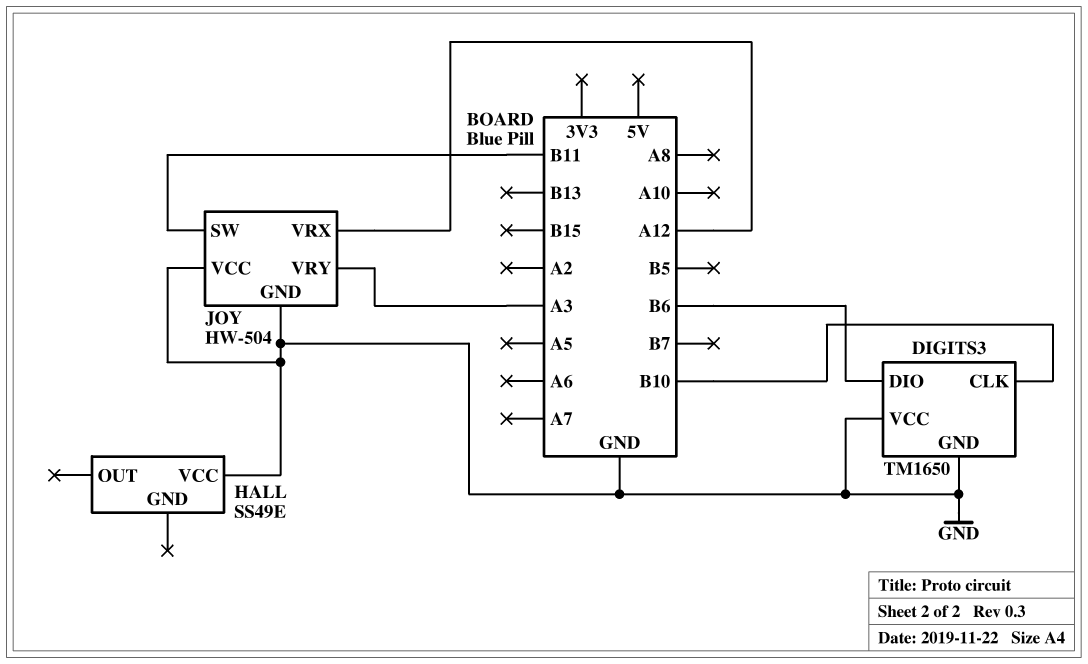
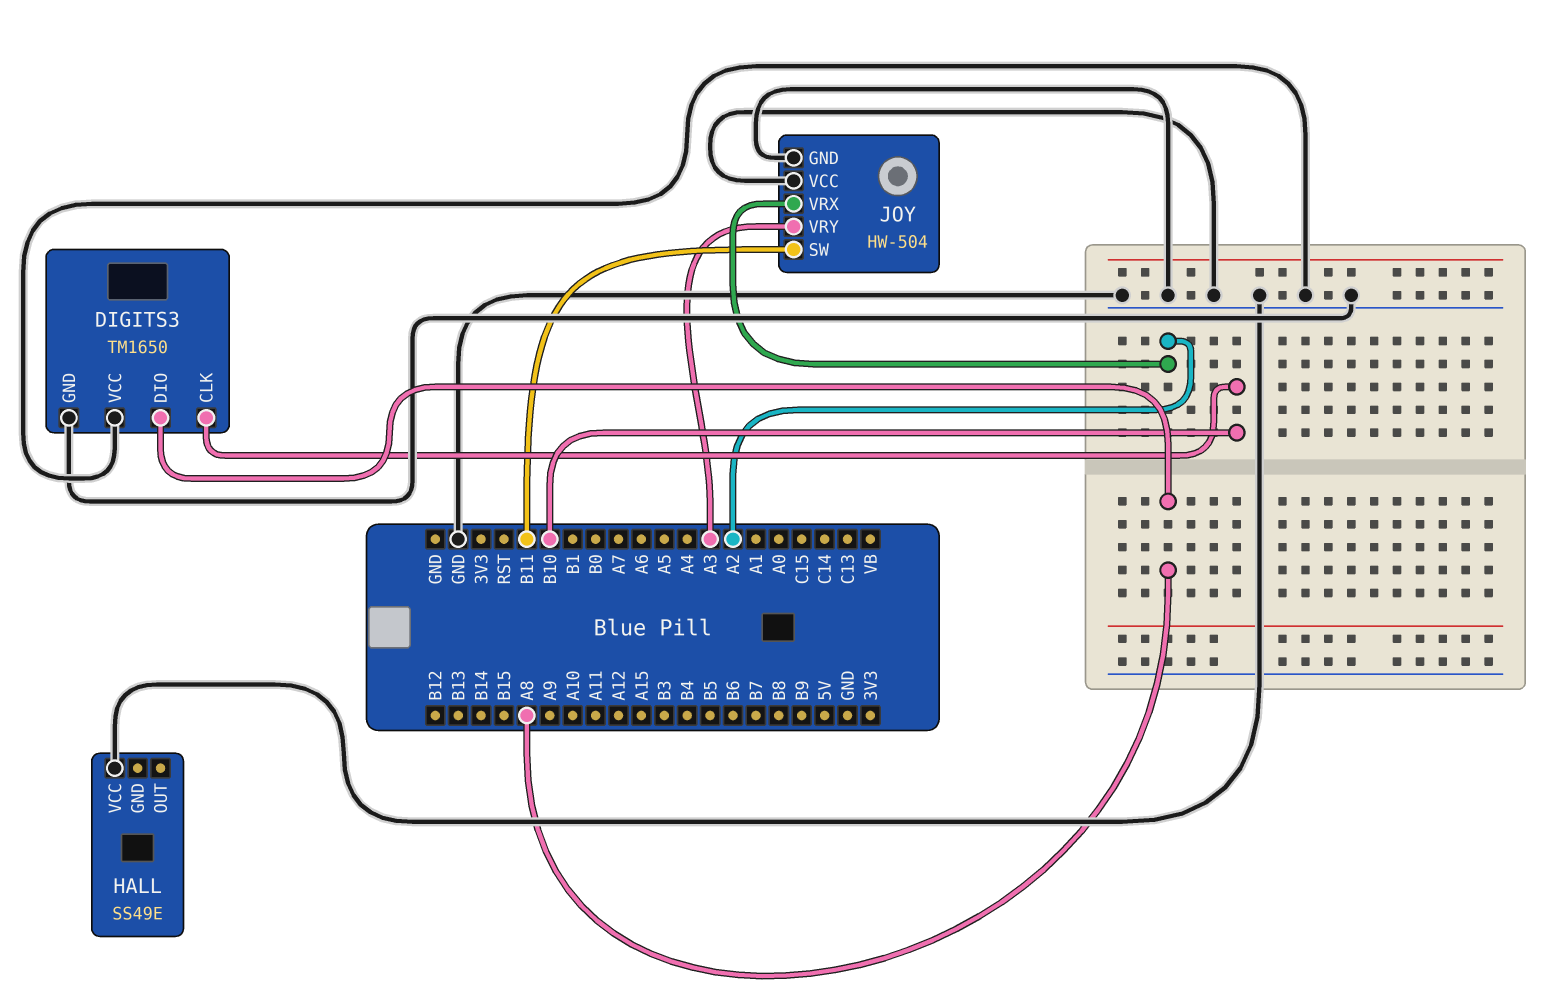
DIGITS3 pin DIO: B6 -> A8
JOY pin VRX: A12 -> A2

